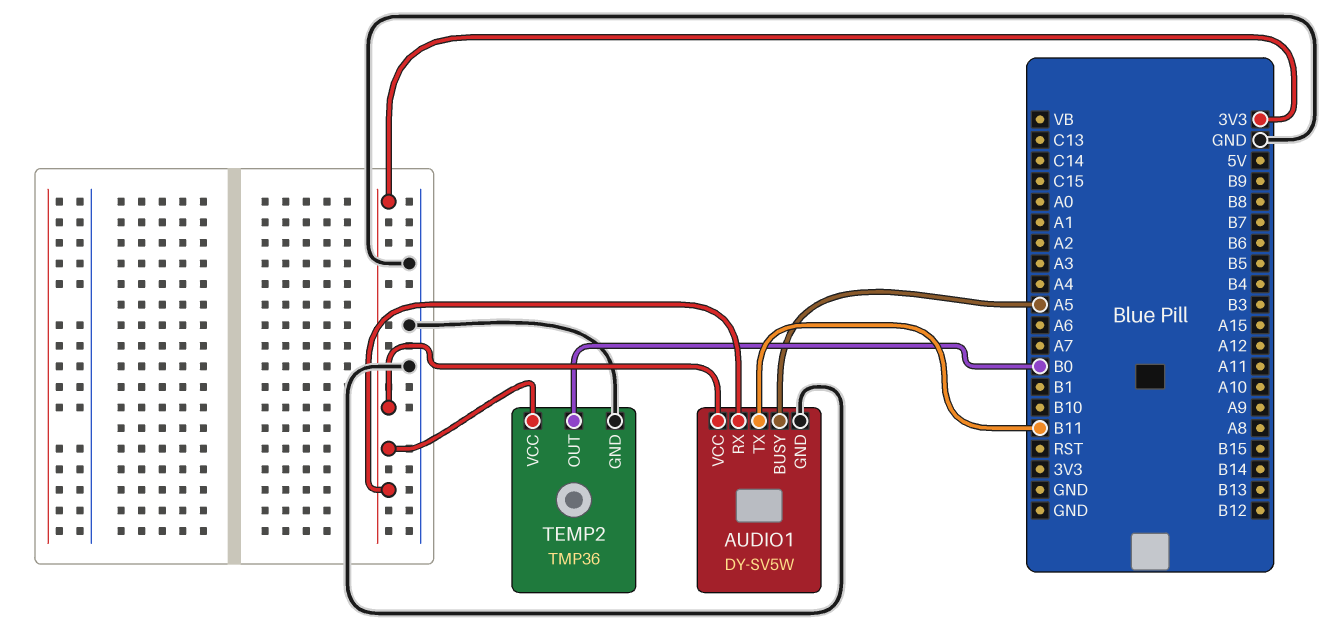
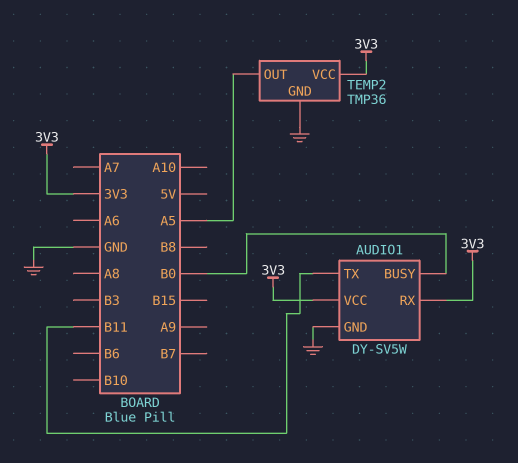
AUDIO1 pin BUSY: A5 -> B0
TEMP2 pin OUT: B0 -> A5

